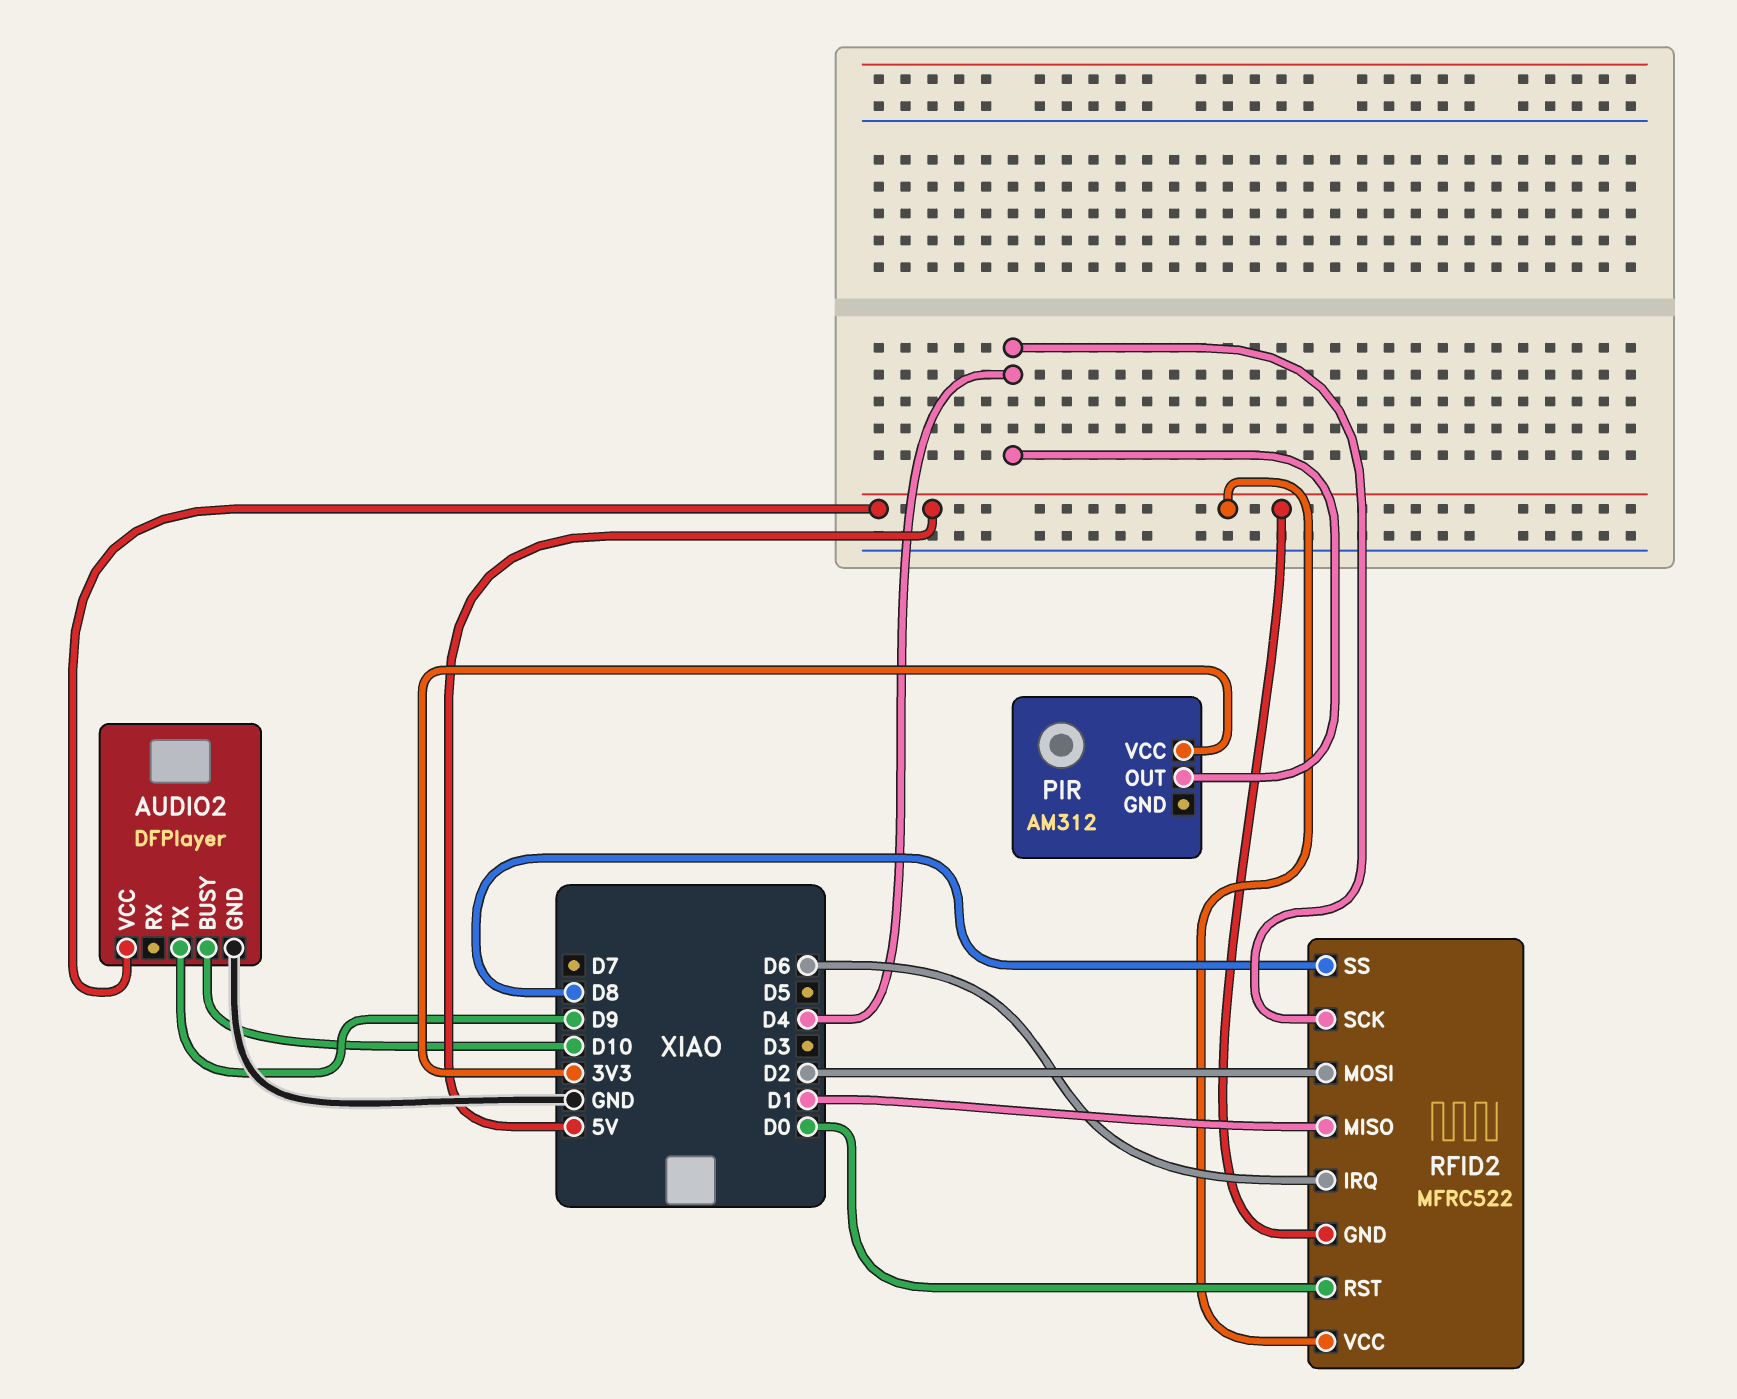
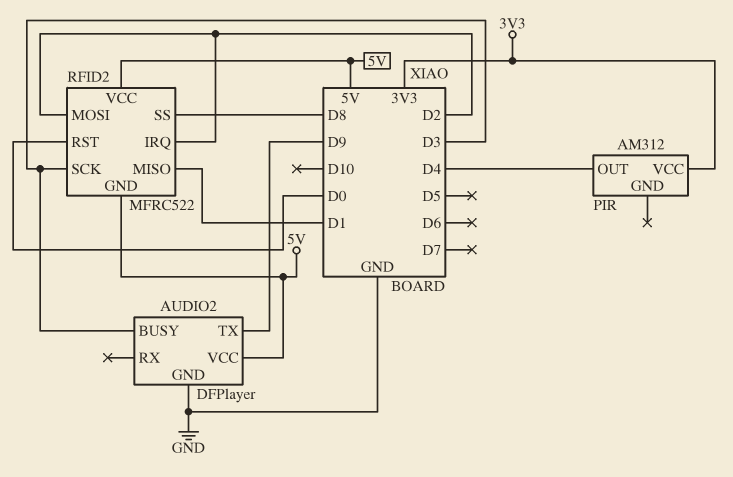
AUDIO2 pin BUSY: D10 -> D3
RFID2 pin IRQ: D6 -> D2
RFID2 pin SCK: D4 -> D3

